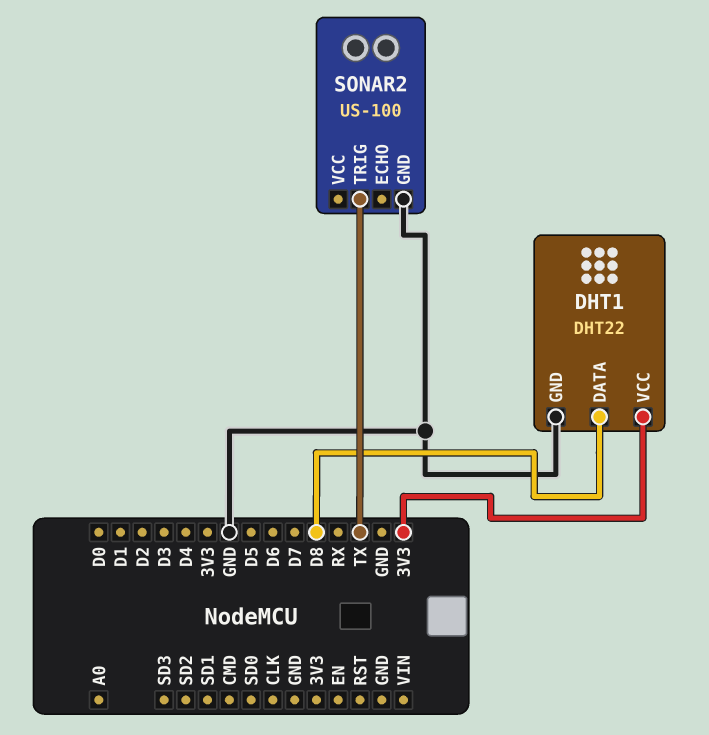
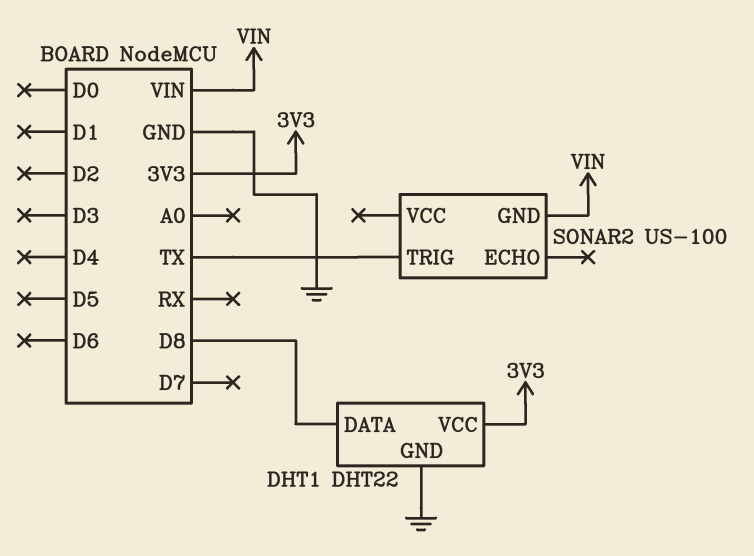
SONAR2 pin GND: GND -> VIN

